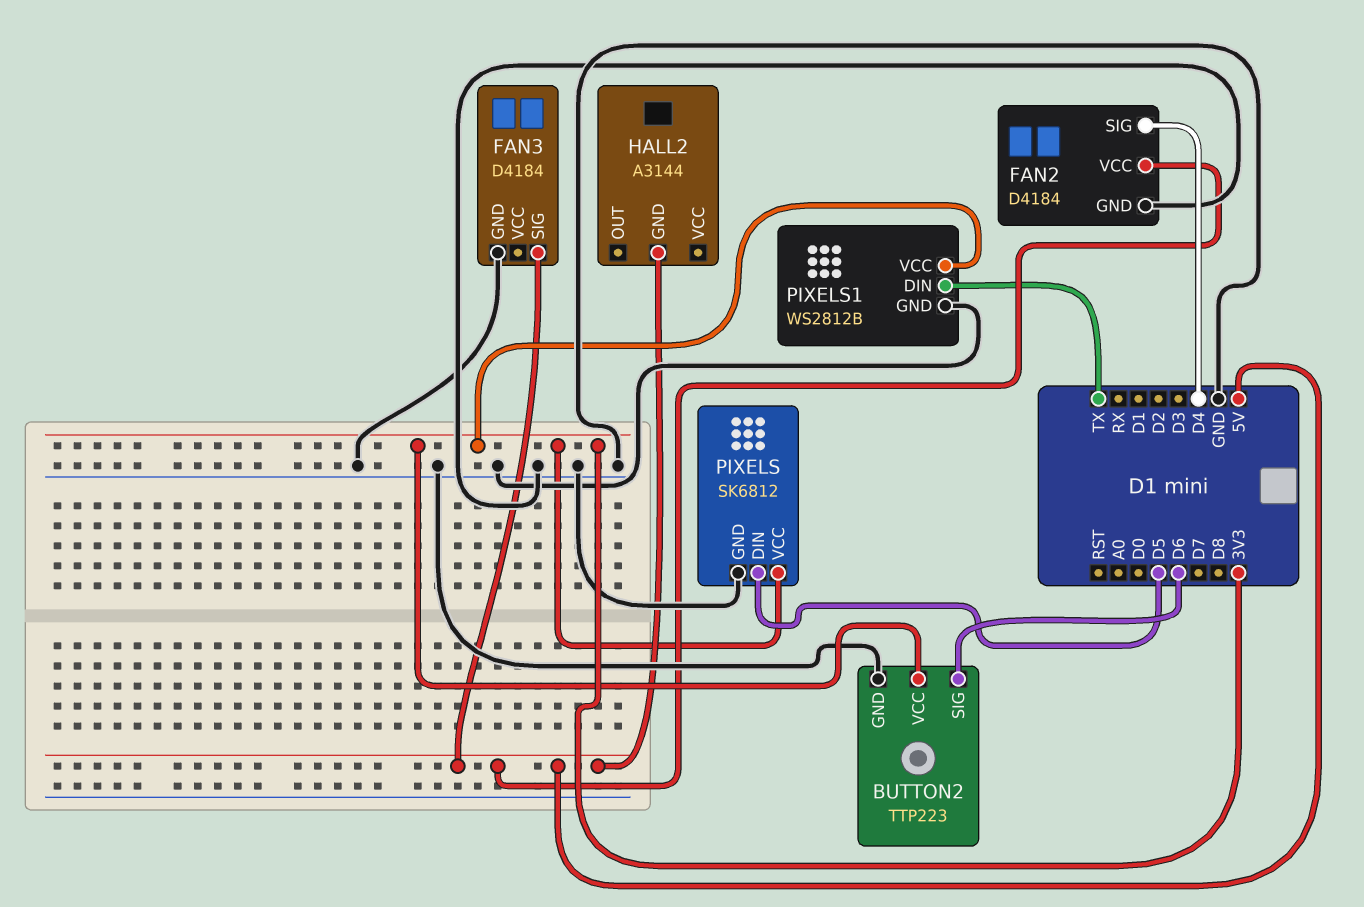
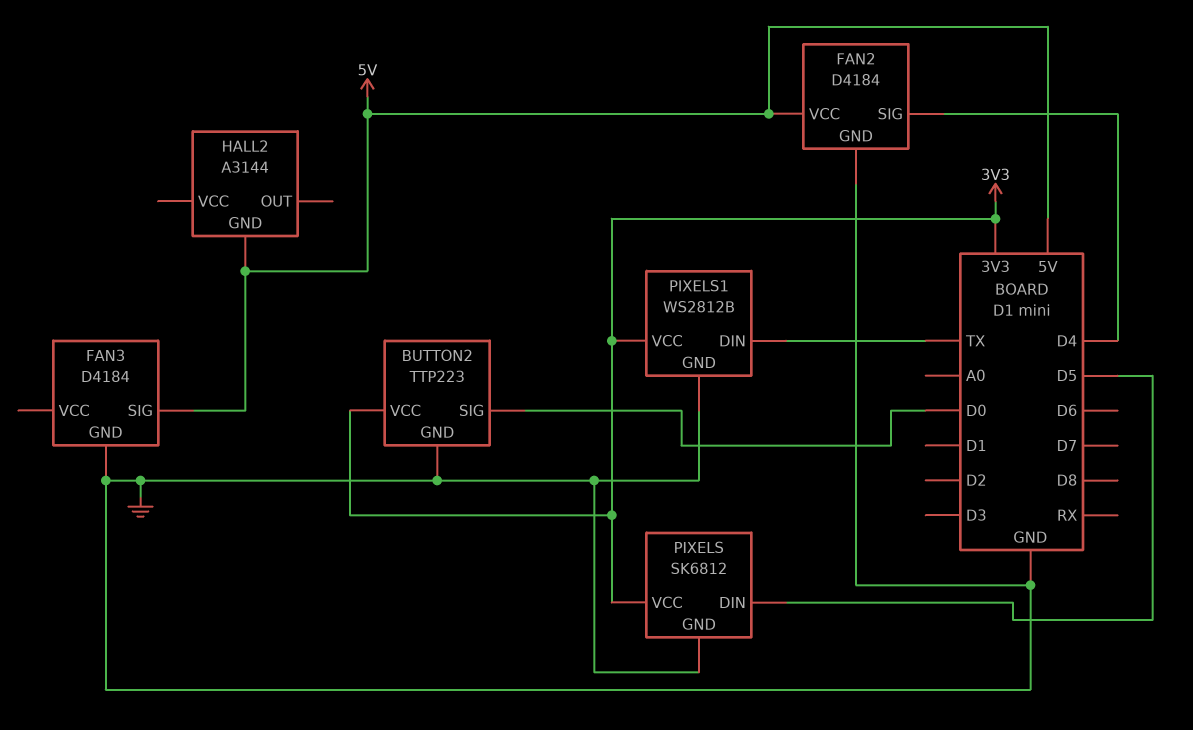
BUTTON2 pin SIG: D6 -> D0

